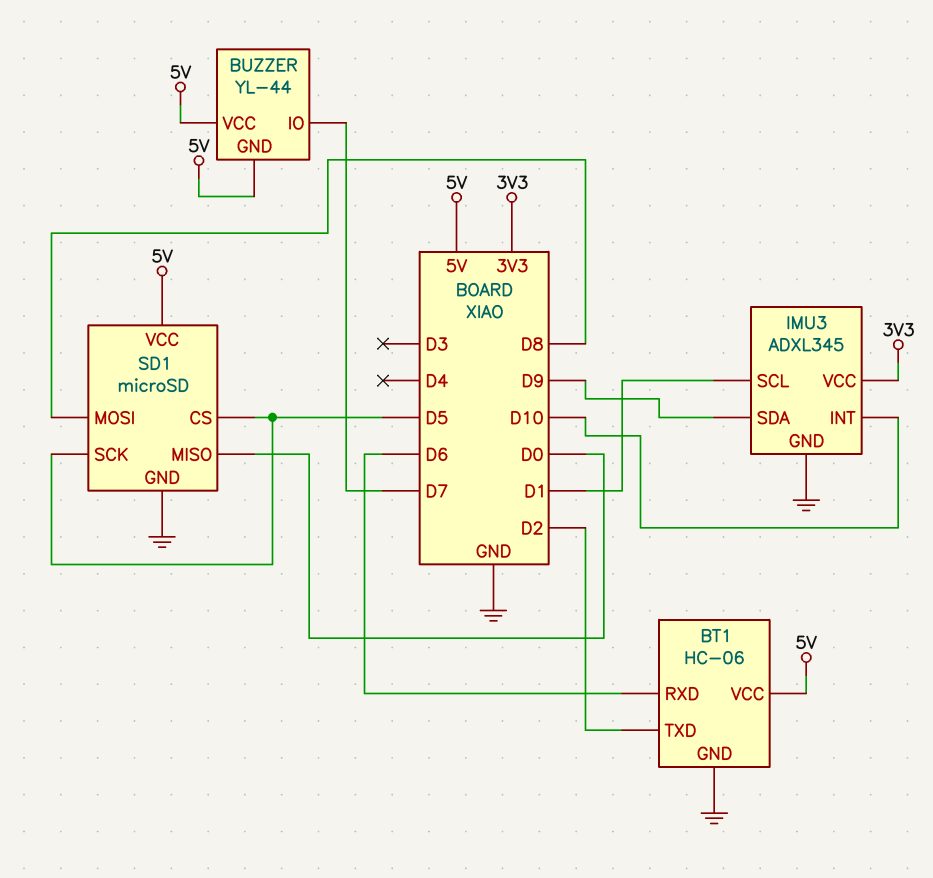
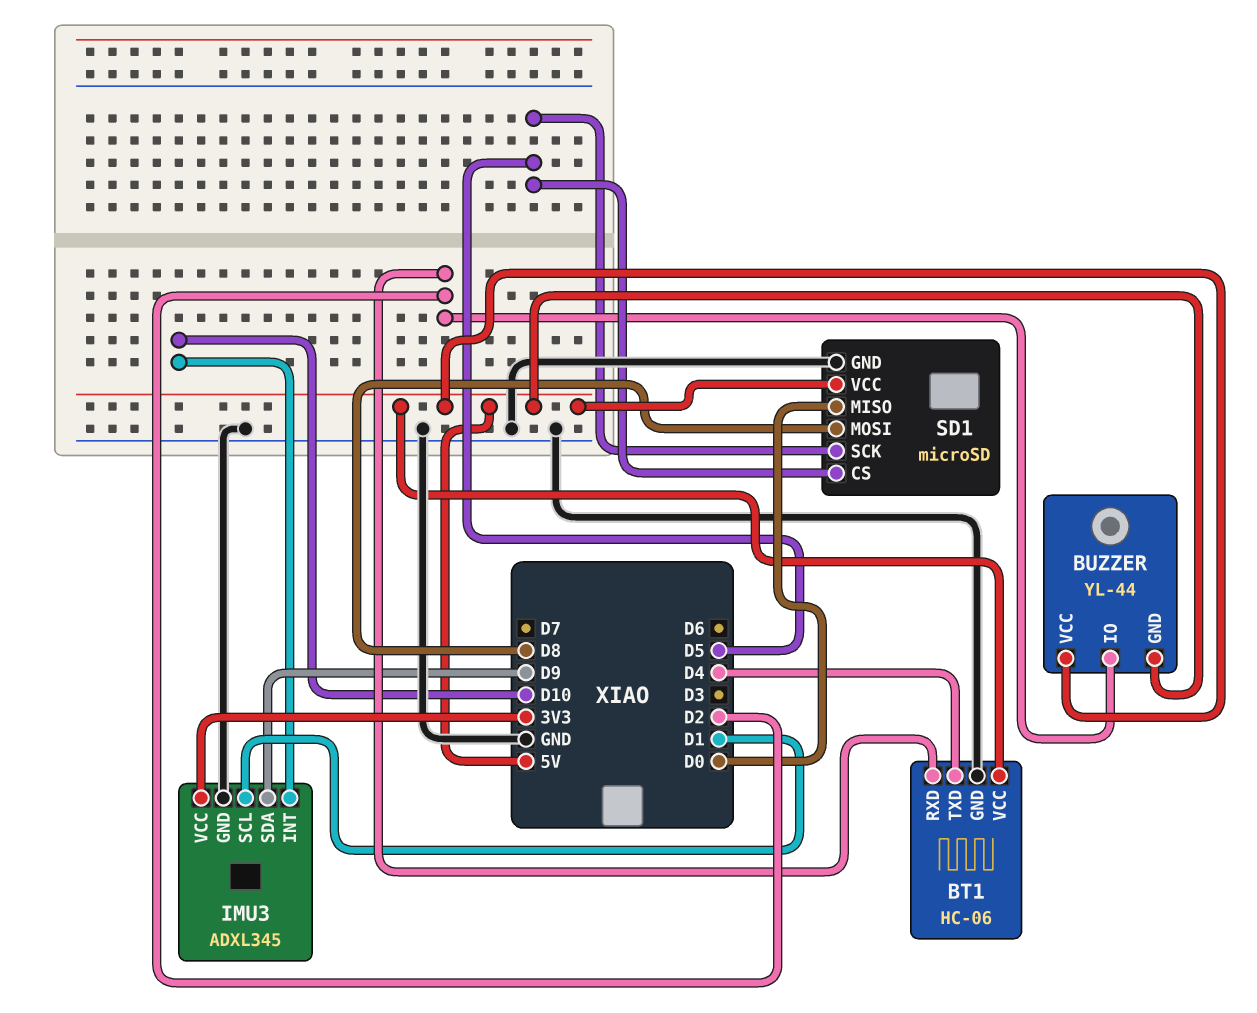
BT1 pin RXD: D6 -> D2
BT1 pin TXD: D2 -> D4
BUZZER pin IO: D7 -> D2

